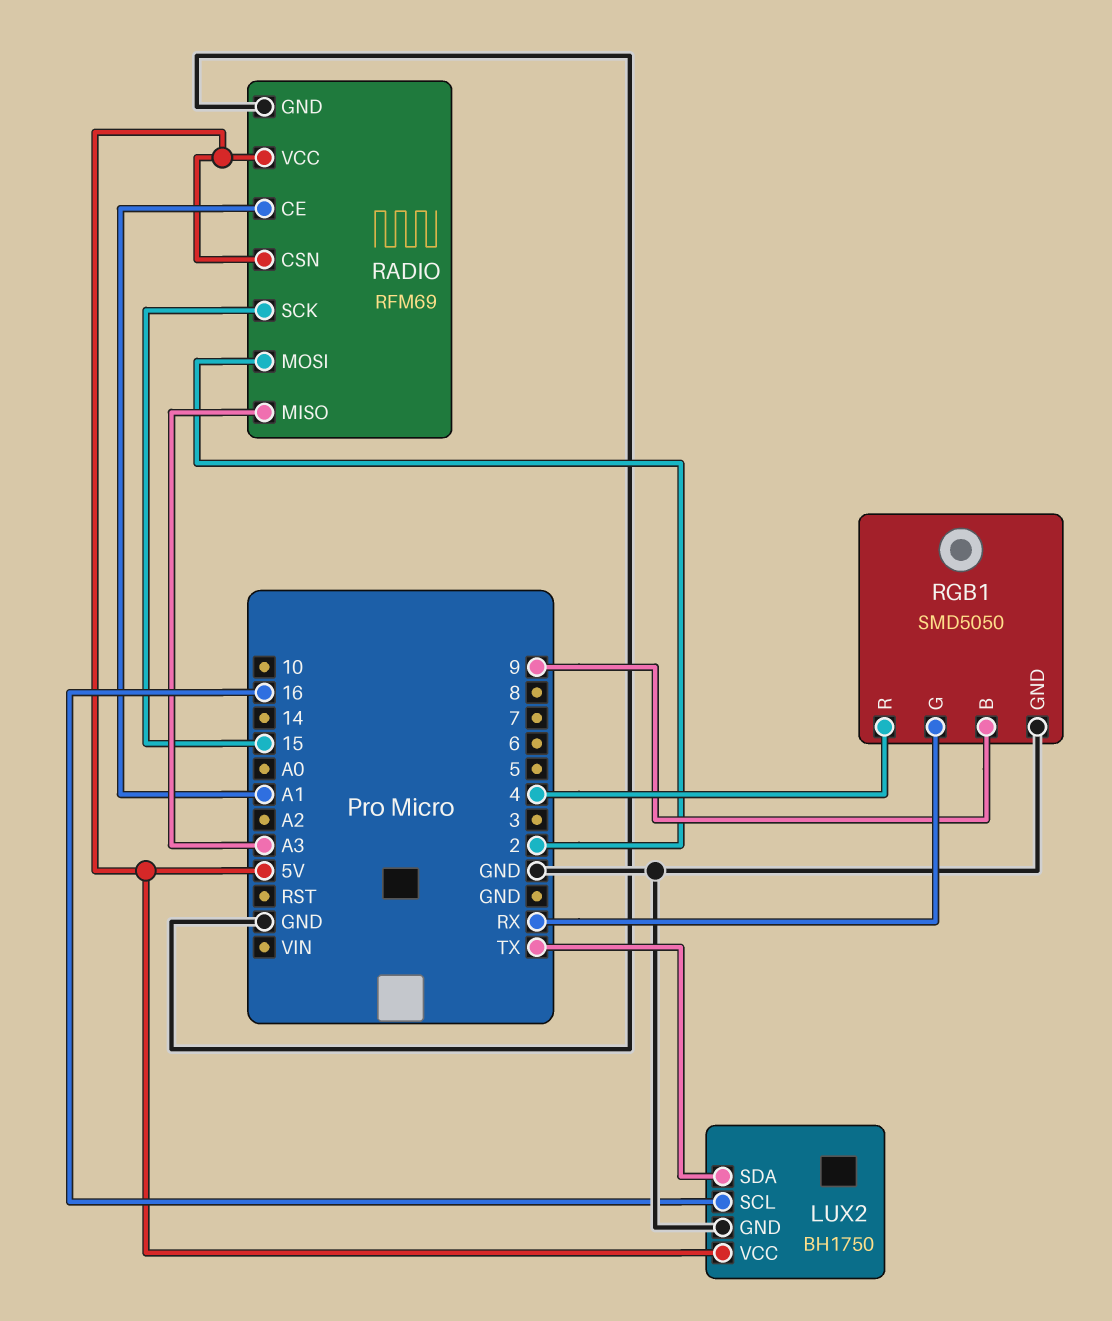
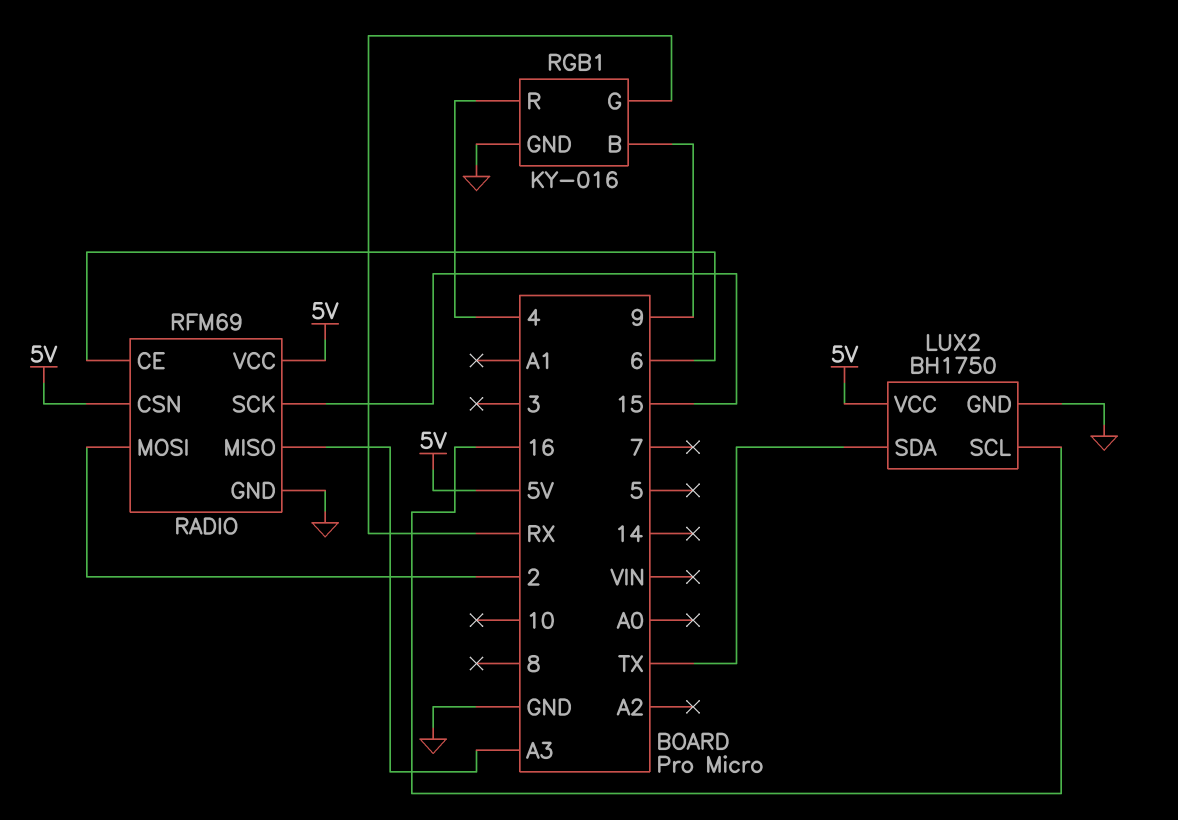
RADIO pin CE: A1 -> 6
RGB1: SMD5050 -> KY-016

